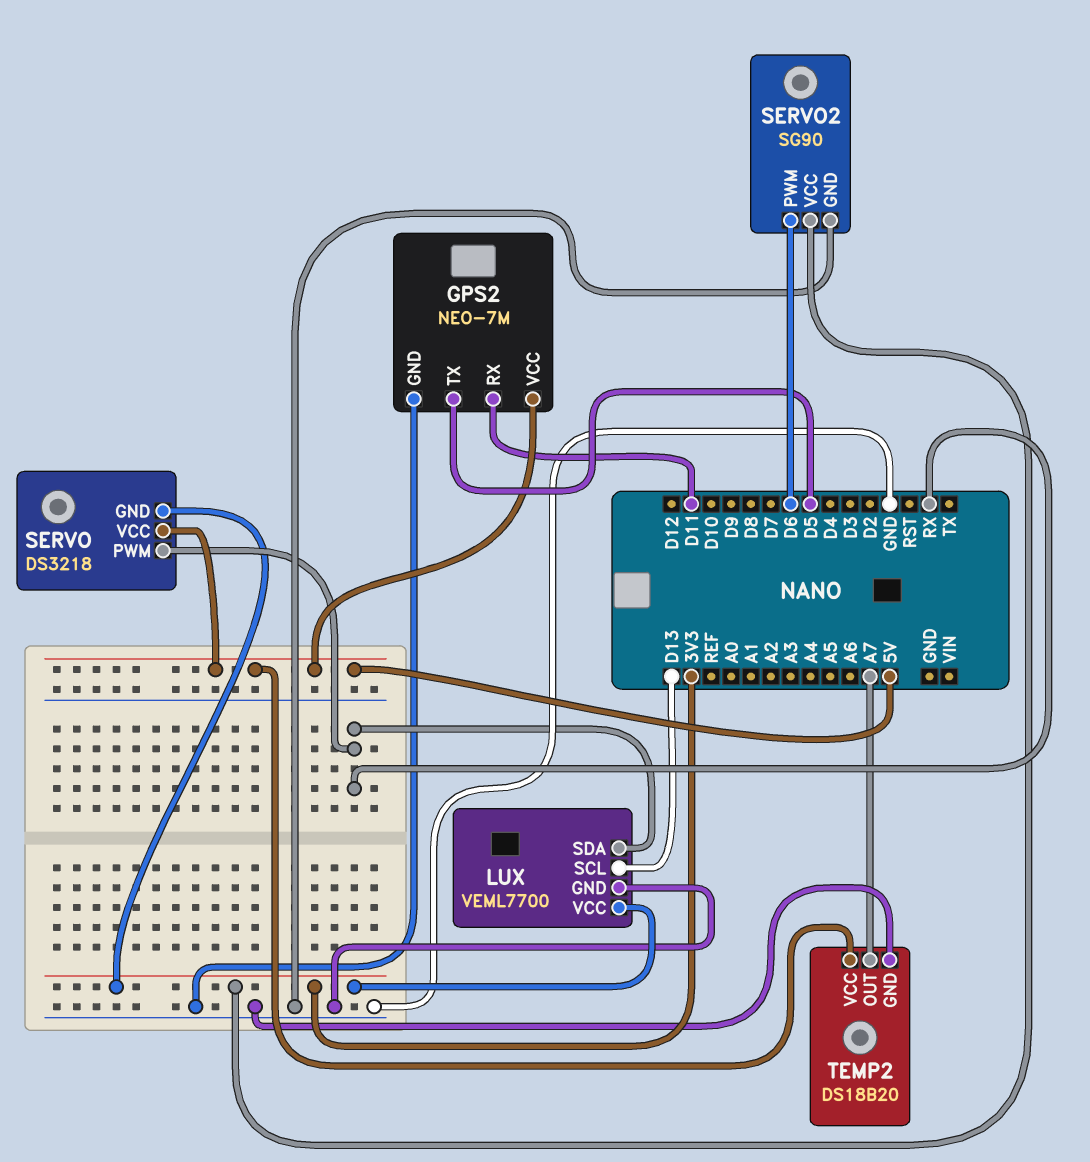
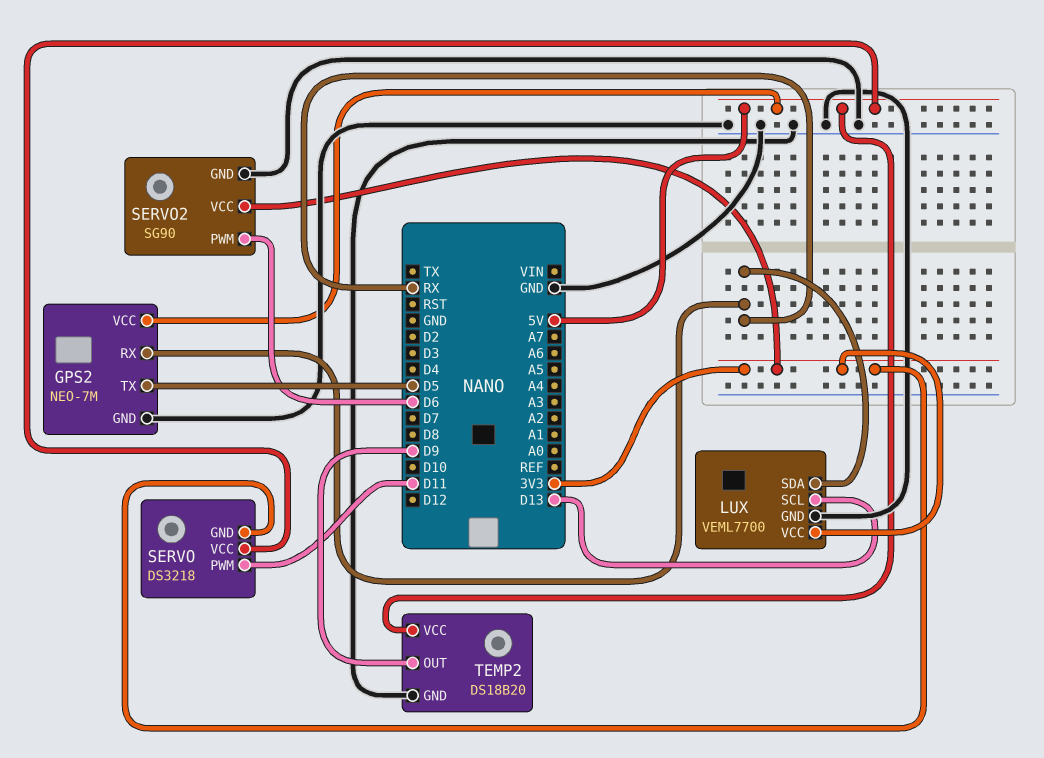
GPS2 pin RX: D11 -> RX
SERVO pin PWM: RX -> D11
TEMP2 pin OUT: A7 -> D9

